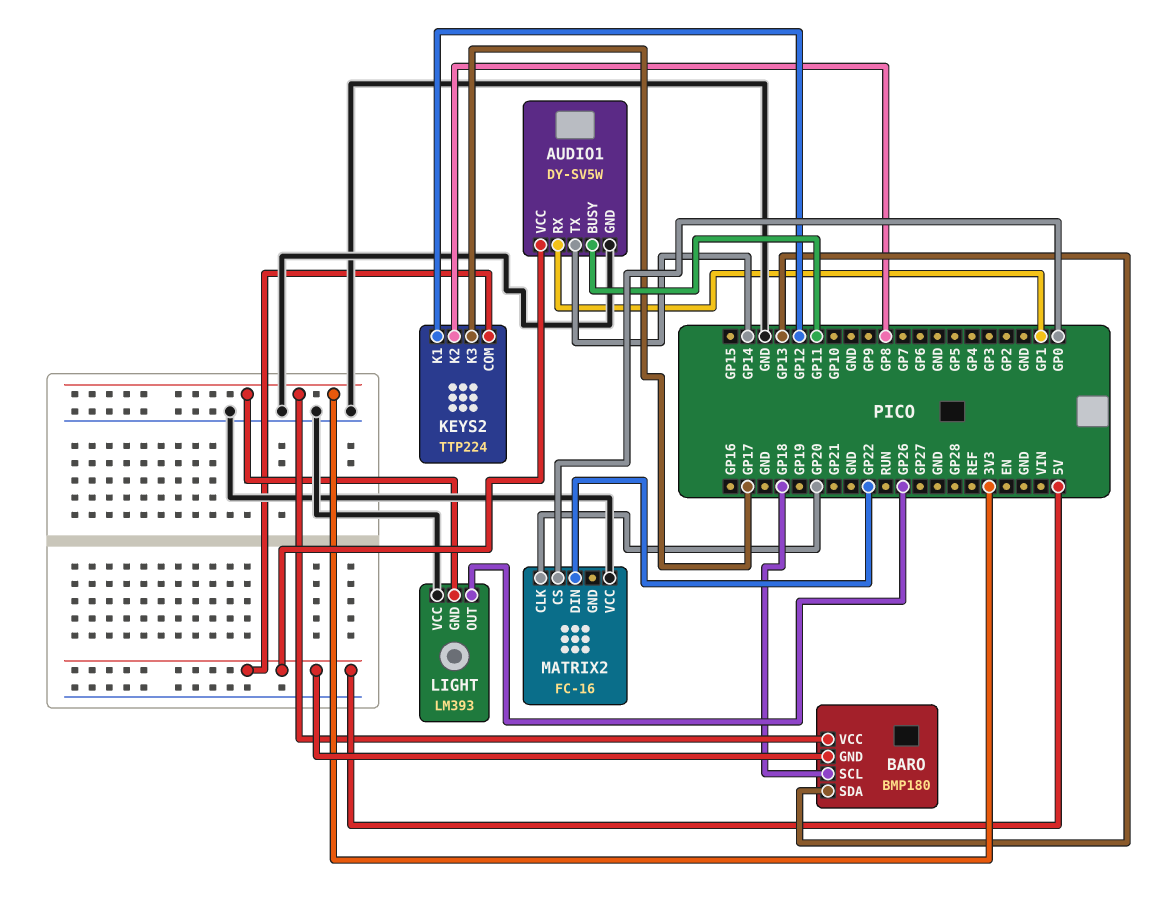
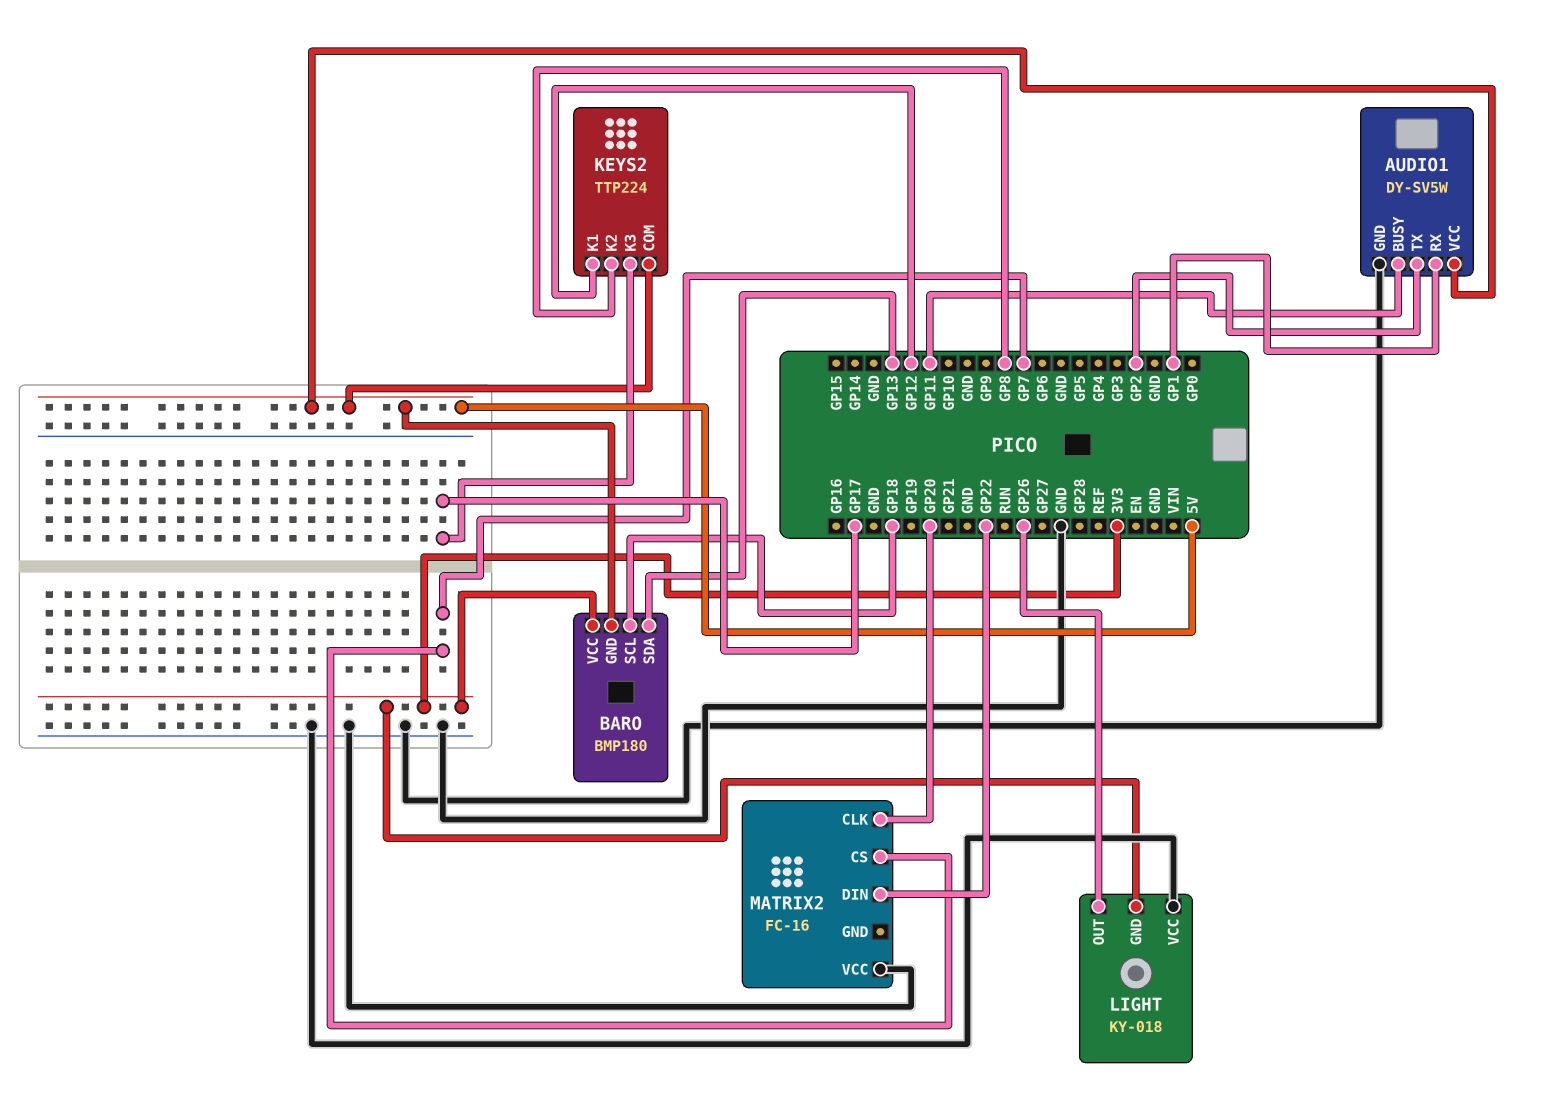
AUDIO1 pin TX: GP14 -> GP2
LIGHT: LM393 -> KY-018
MATRIX2 pin CS: GP0 -> GP7

